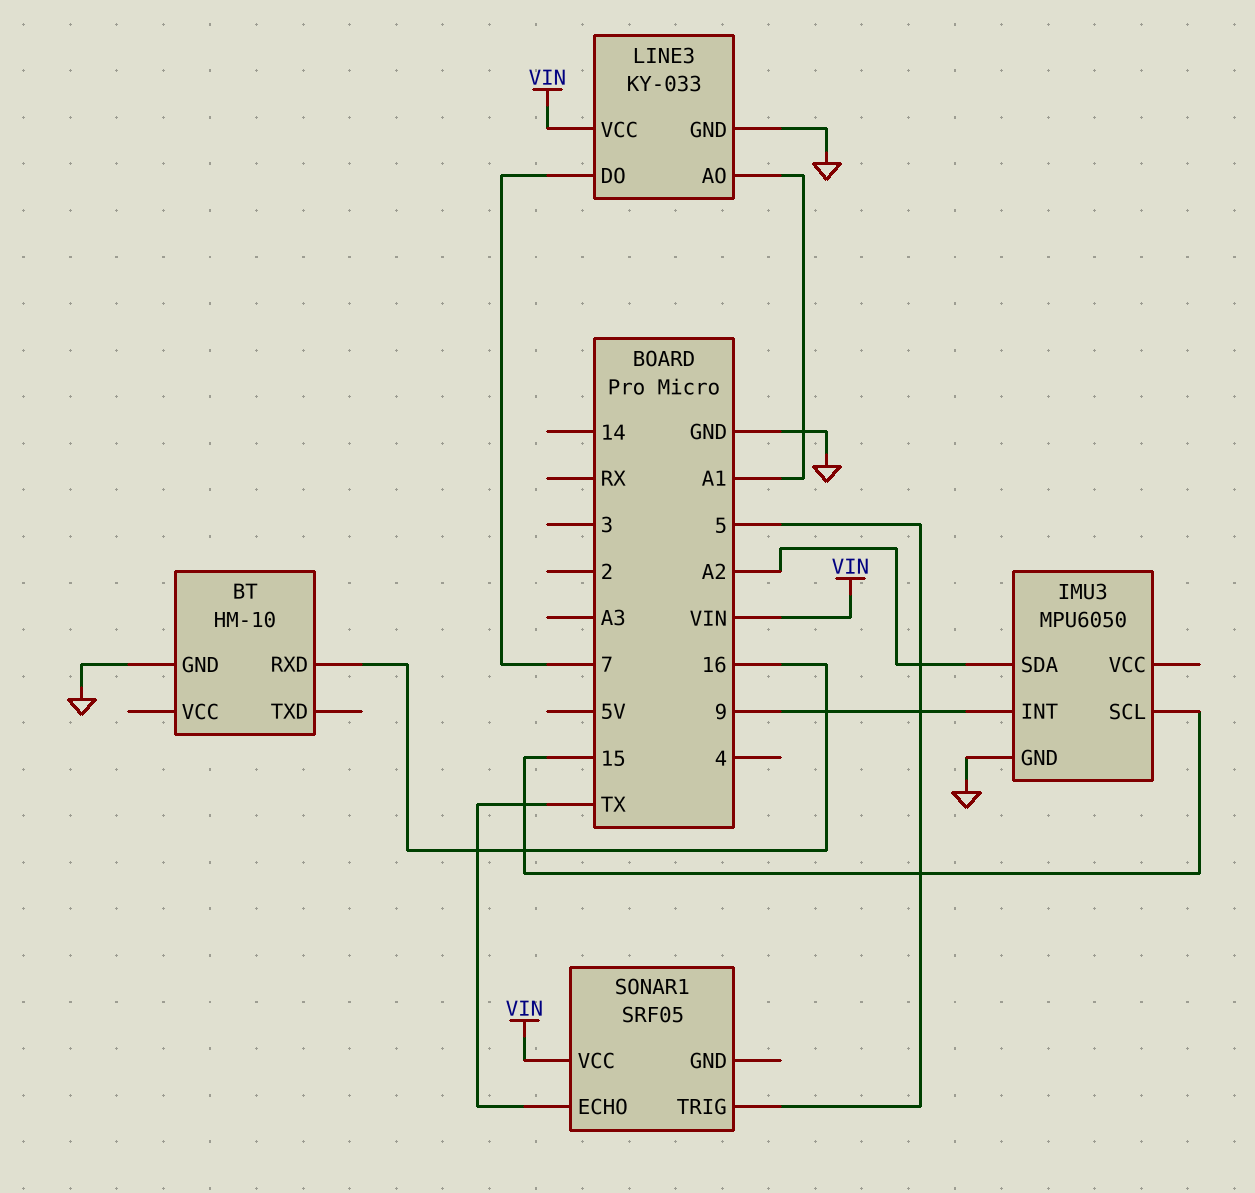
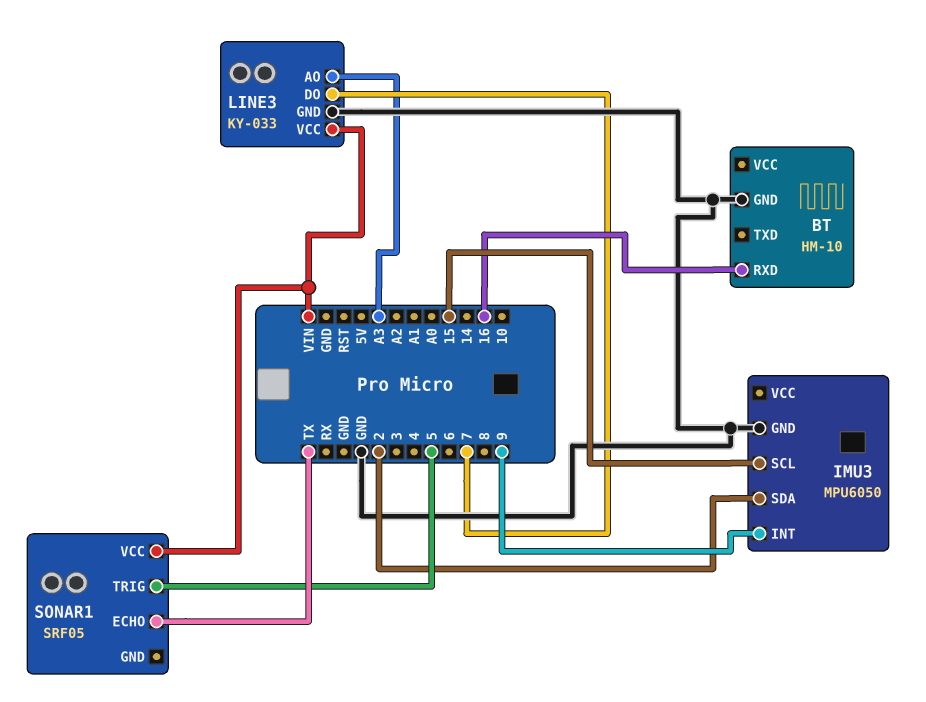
IMU3 pin SDA: A2 -> 2
LINE3 pin AO: A1 -> A3

